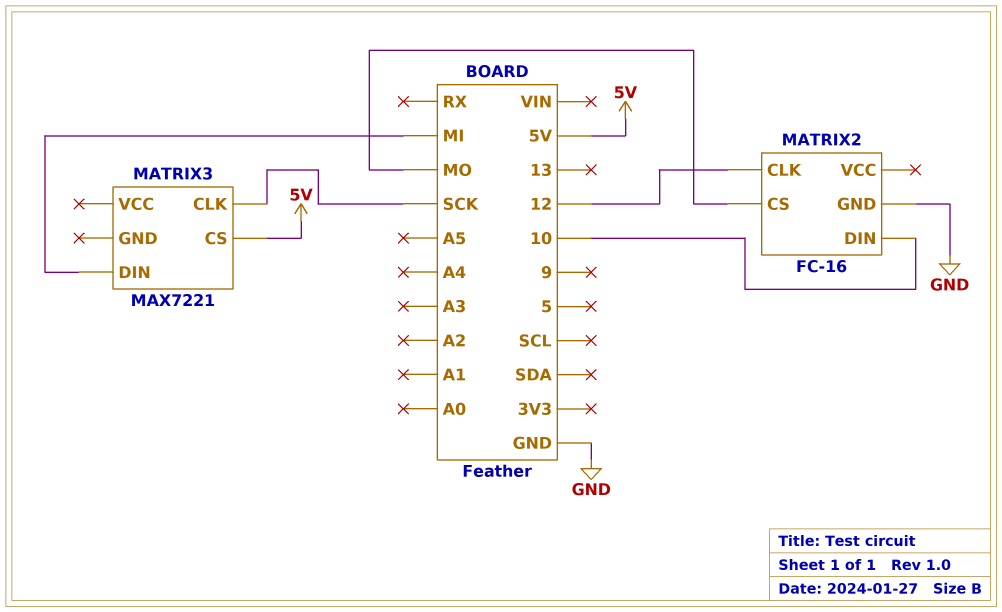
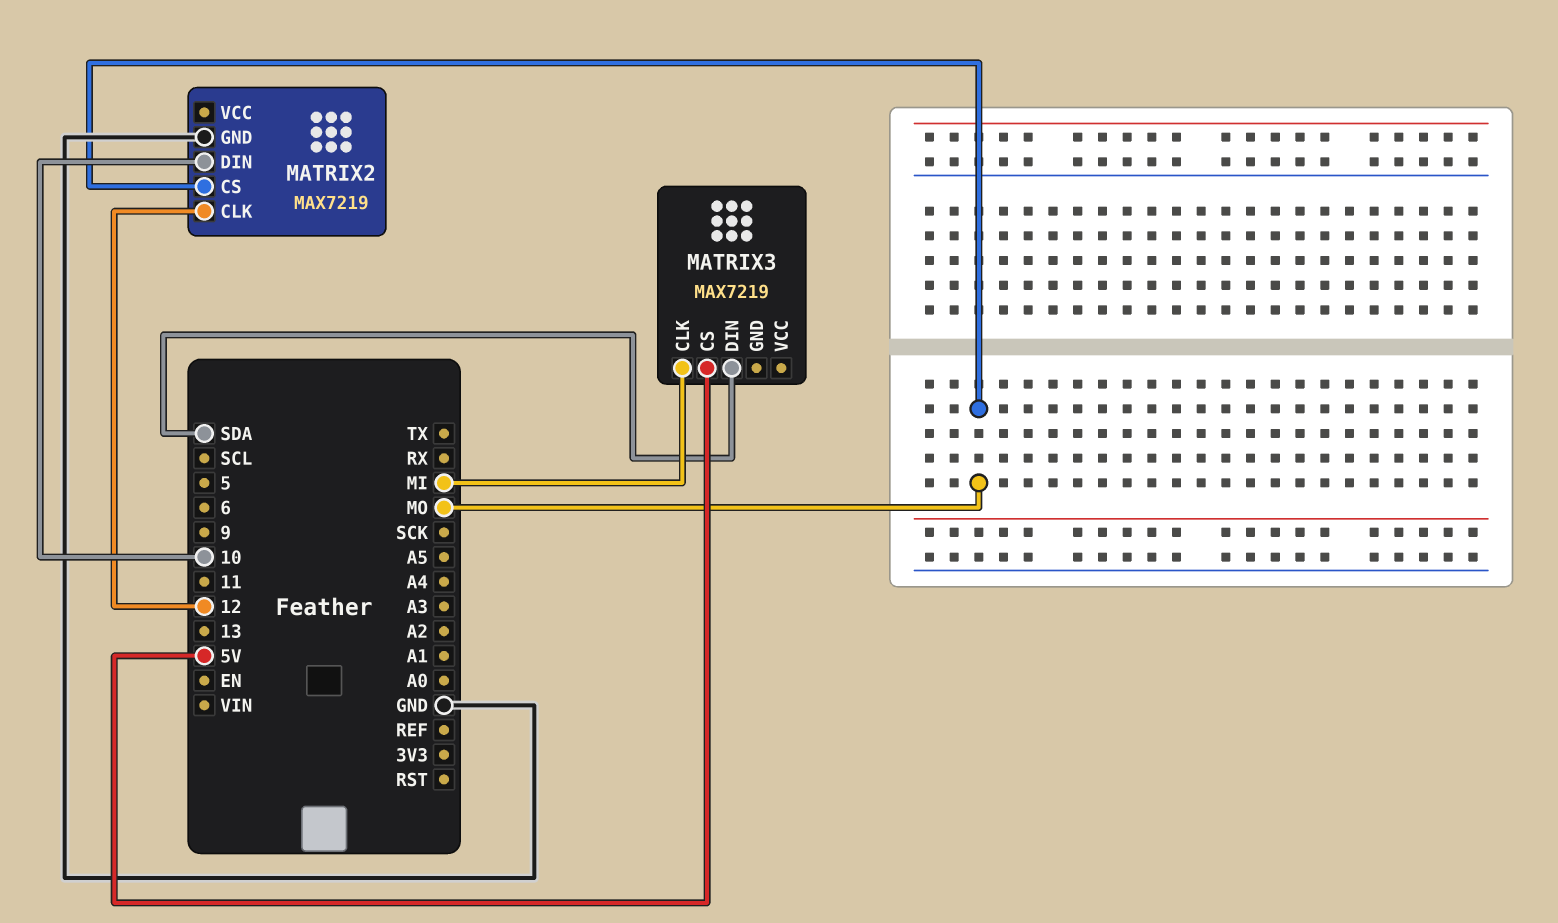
MATRIX2: FC-16 -> MAX7219
MATRIX3: MAX7221 -> MAX7219
MATRIX3 pin CLK: SCK -> MI
MATRIX3 pin DIN: MI -> SDA

